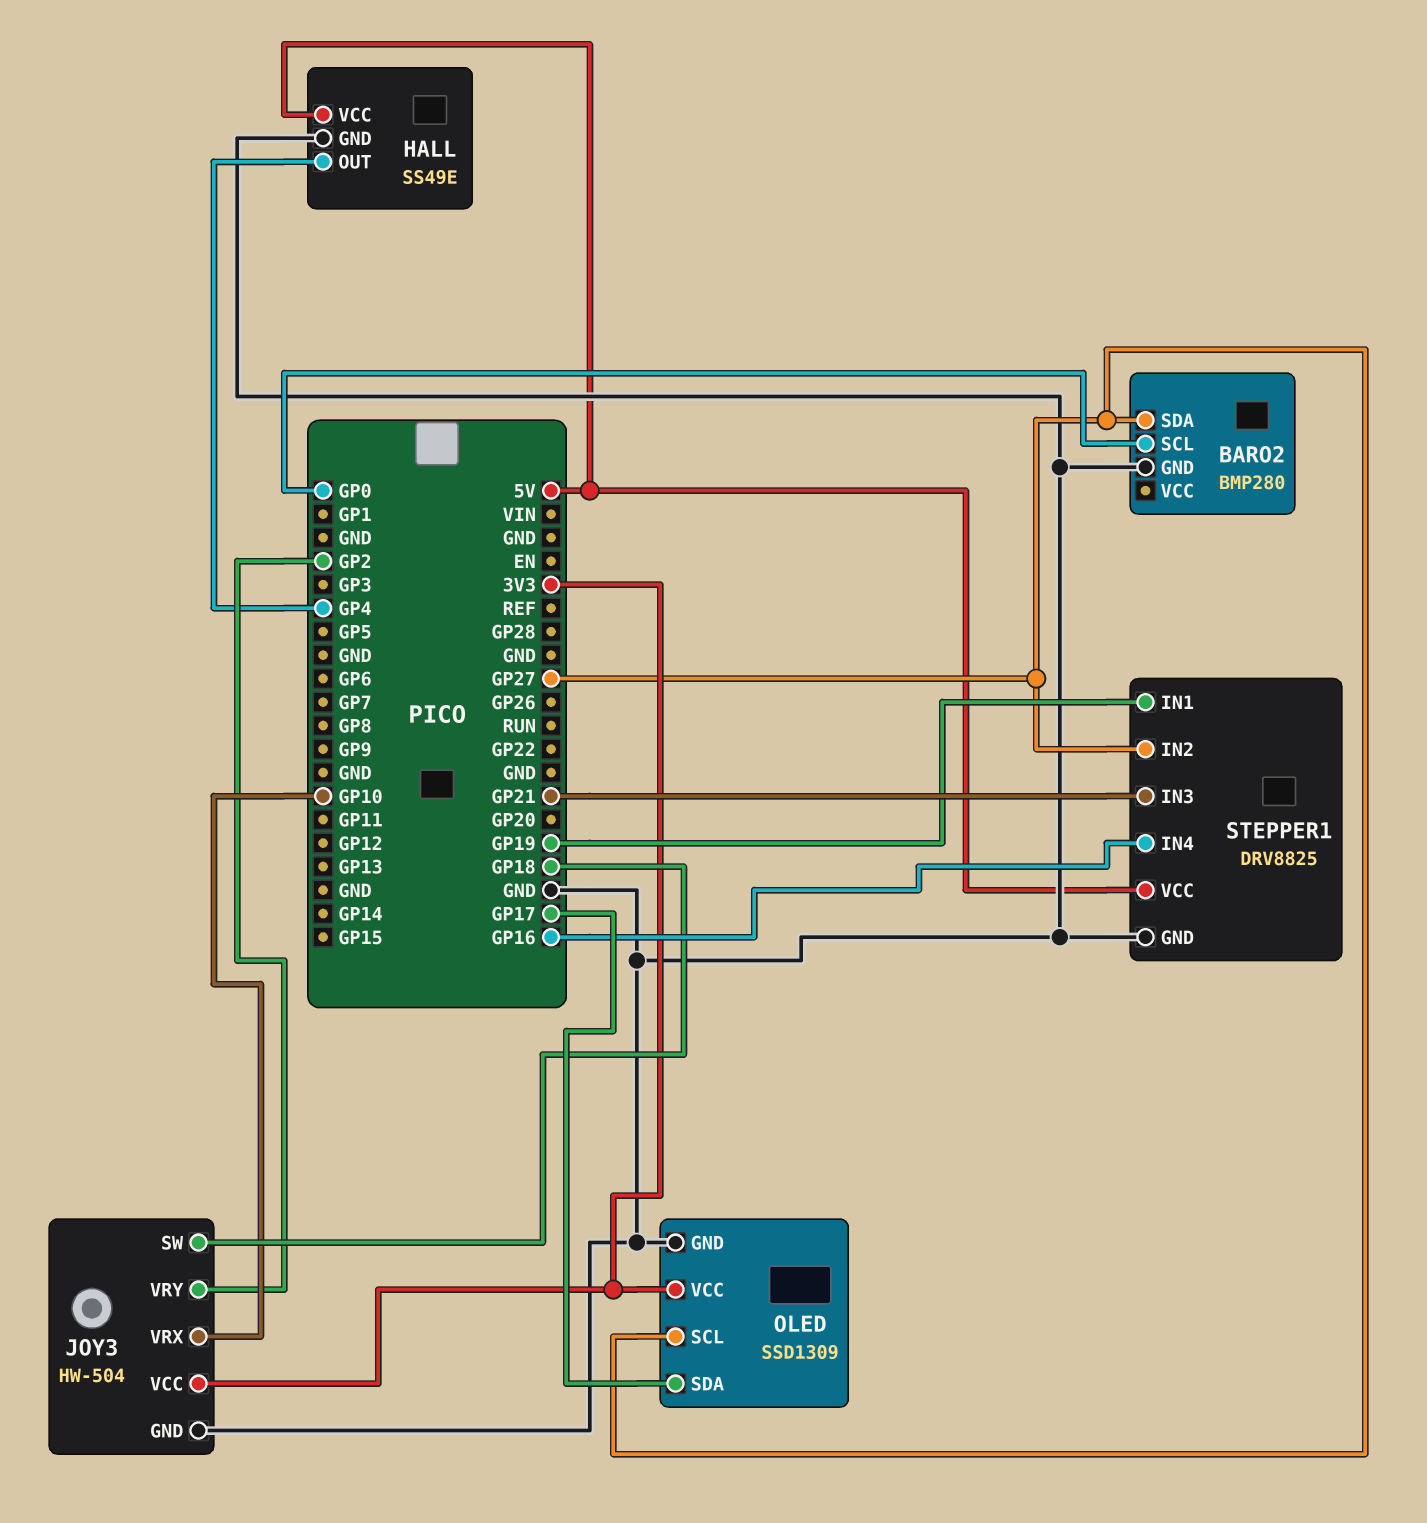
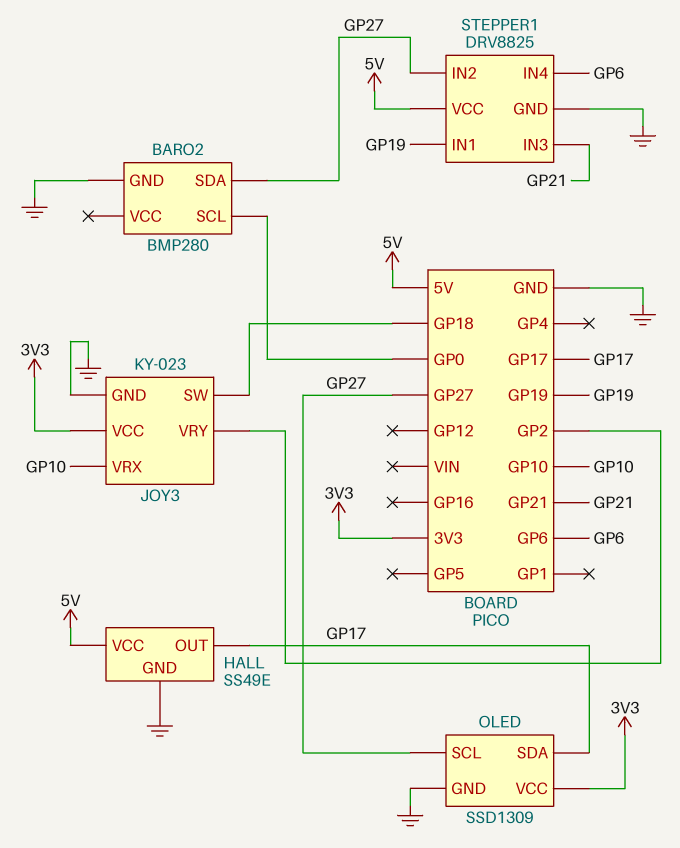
HALL pin OUT: GP4 -> GP17
JOY3: HW-504 -> KY-023
STEPPER1 pin IN4: GP16 -> GP6

